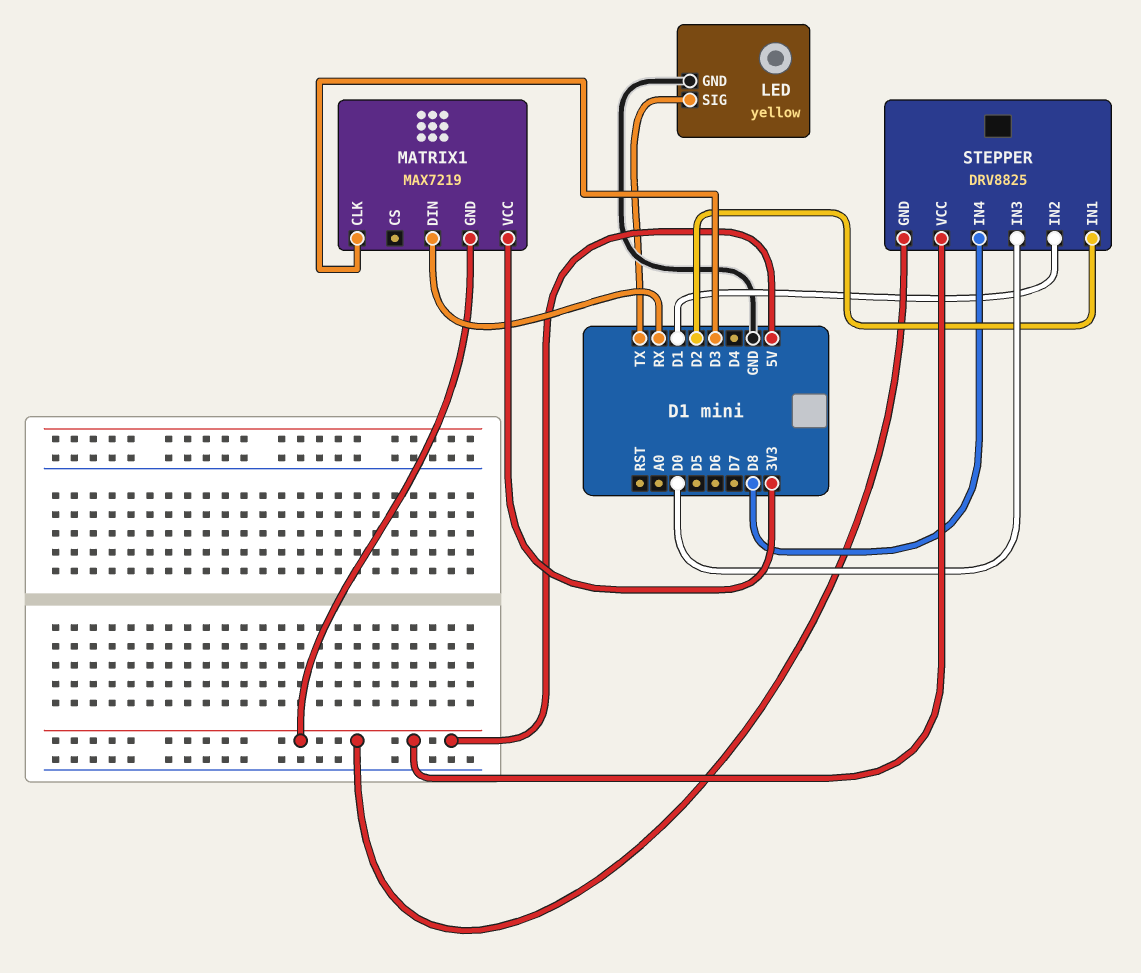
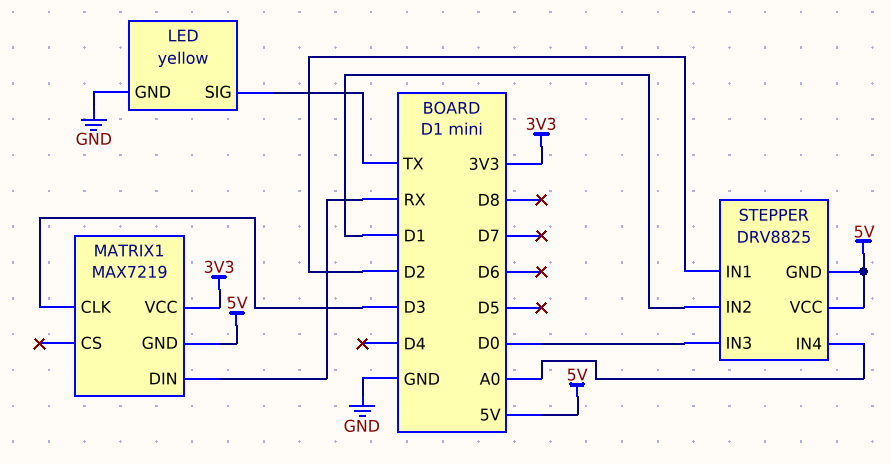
STEPPER pin IN4: D8 -> A0

